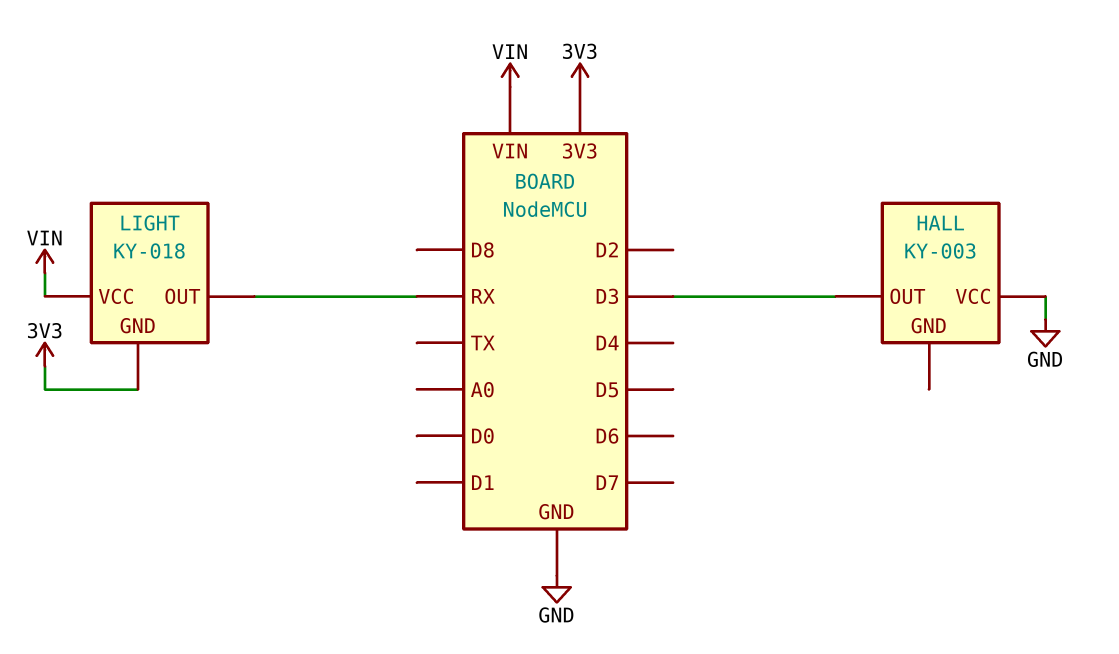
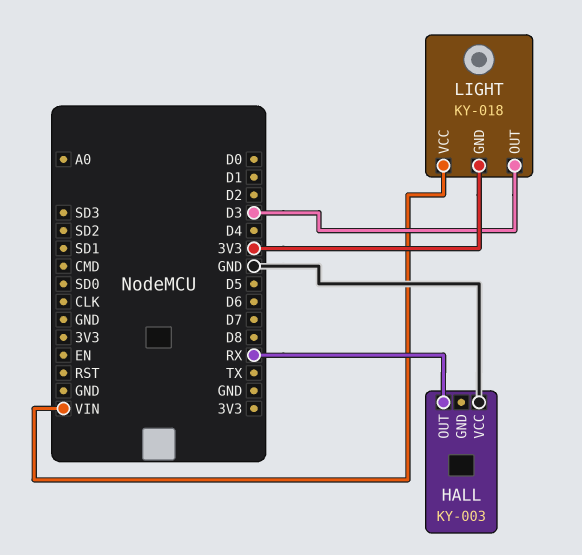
HALL pin OUT: D3 -> RX
LIGHT pin OUT: RX -> D3

